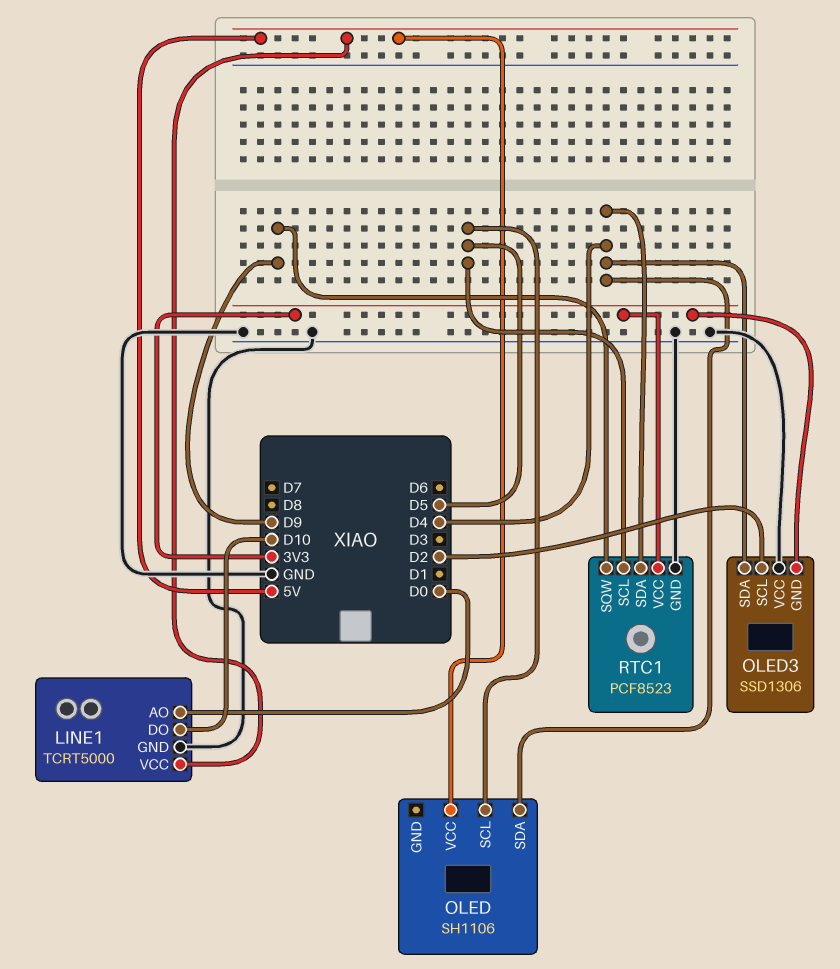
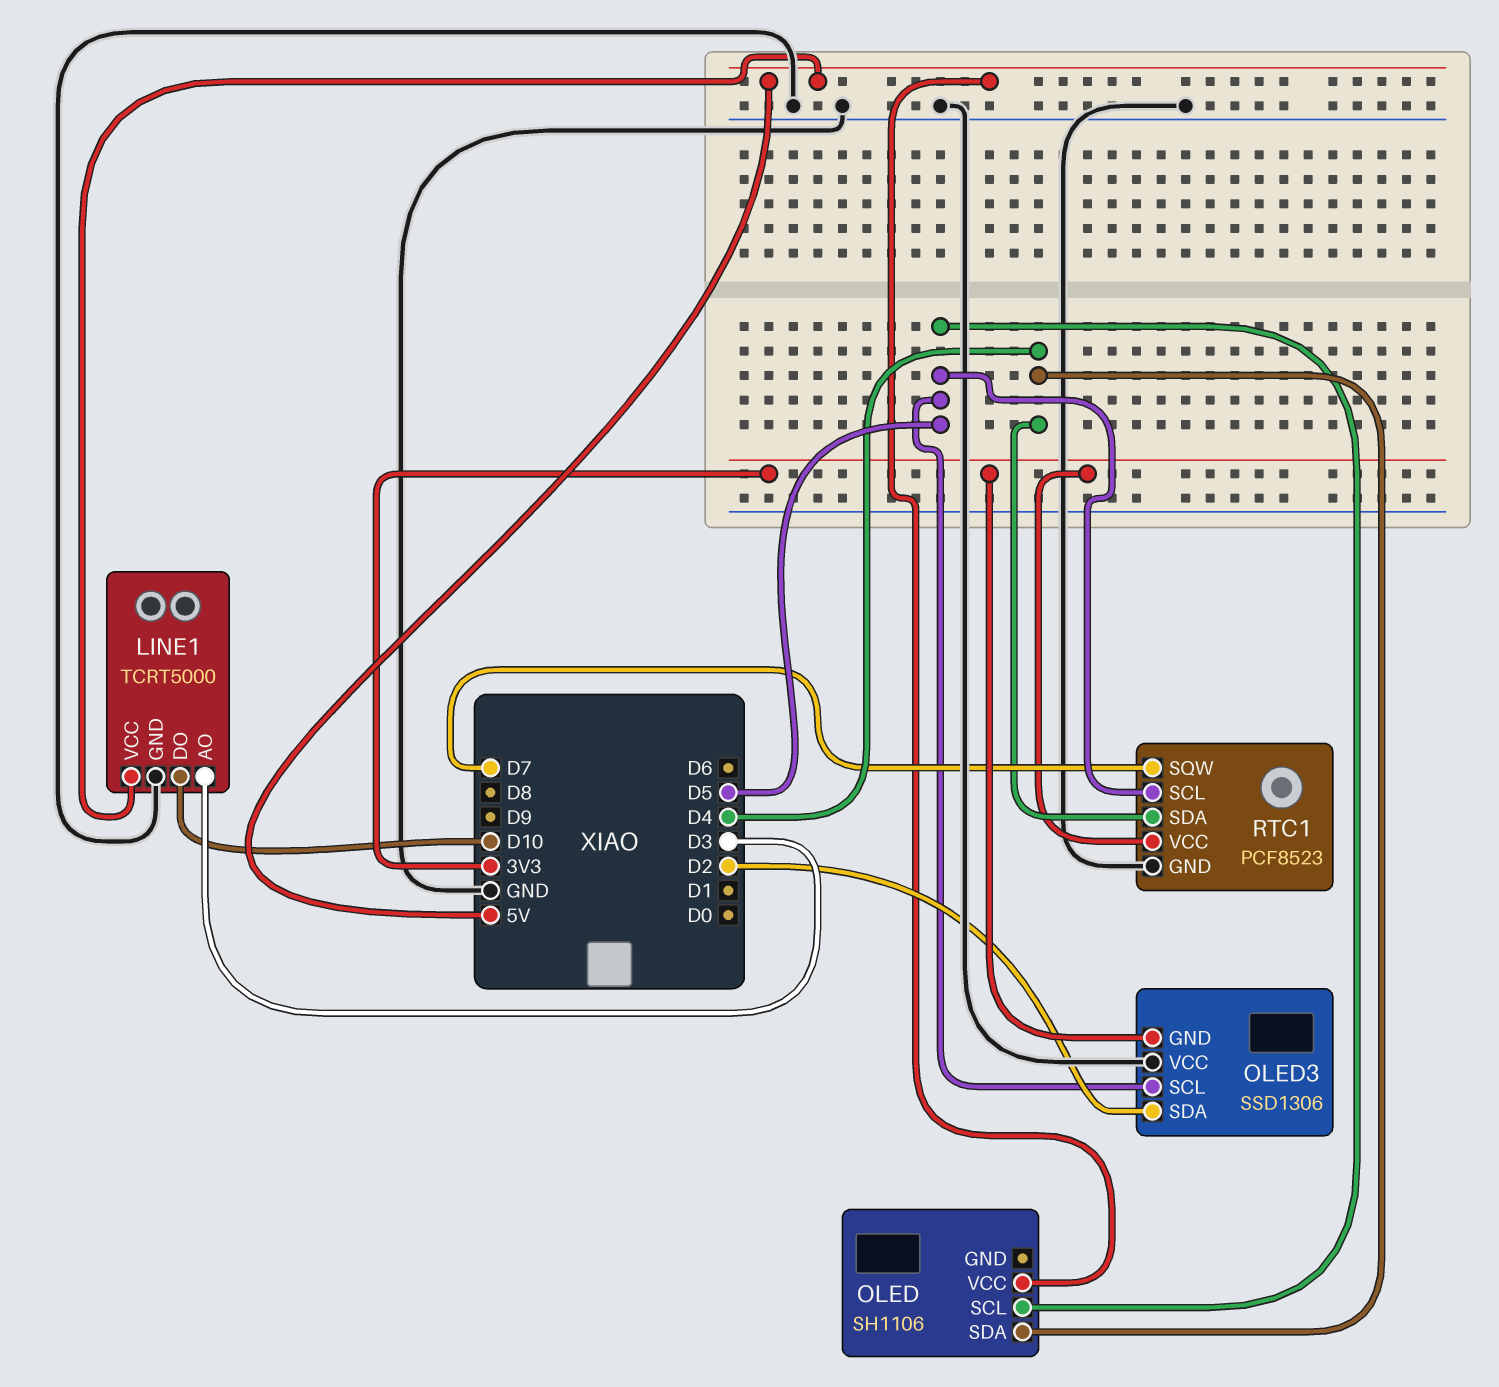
LINE1 pin AO: D0 -> D3
OLED3 pin SCL: D2 -> D5
OLED3 pin SDA: D4 -> D2
RTC1 pin SQW: D9 -> D7

